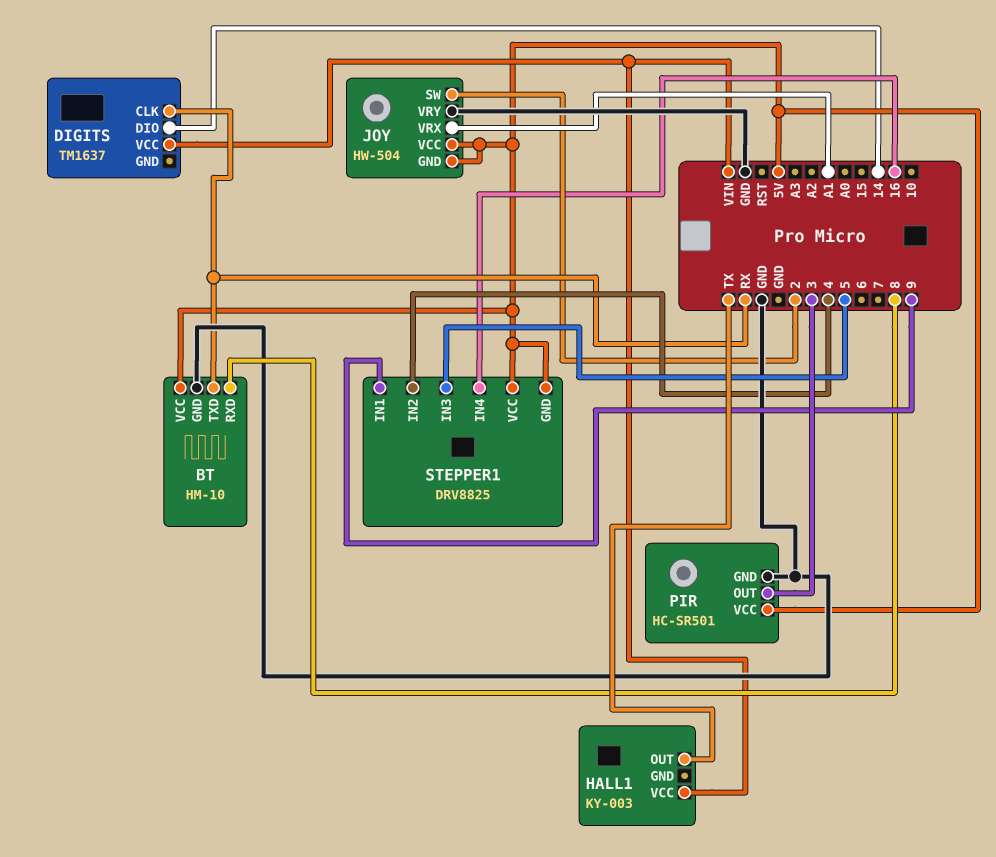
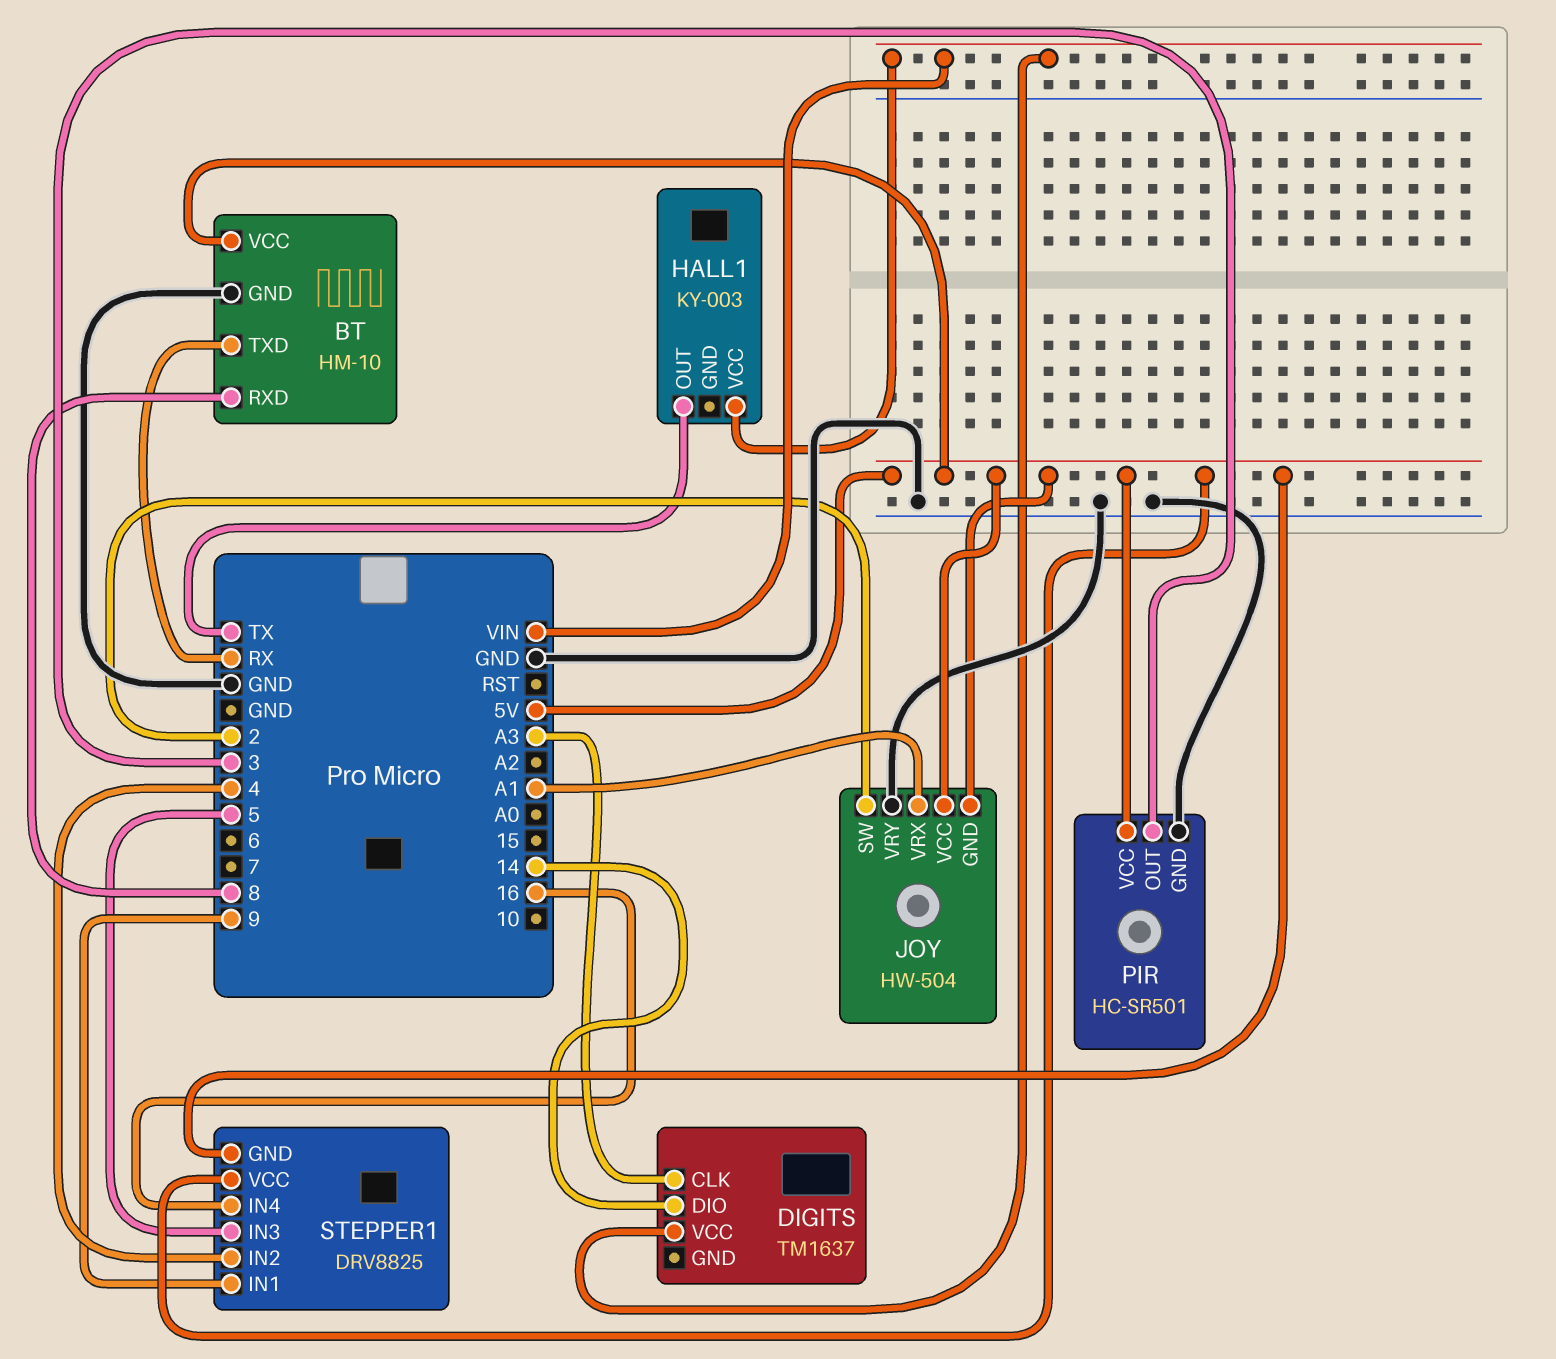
DIGITS pin CLK: RX -> A3

